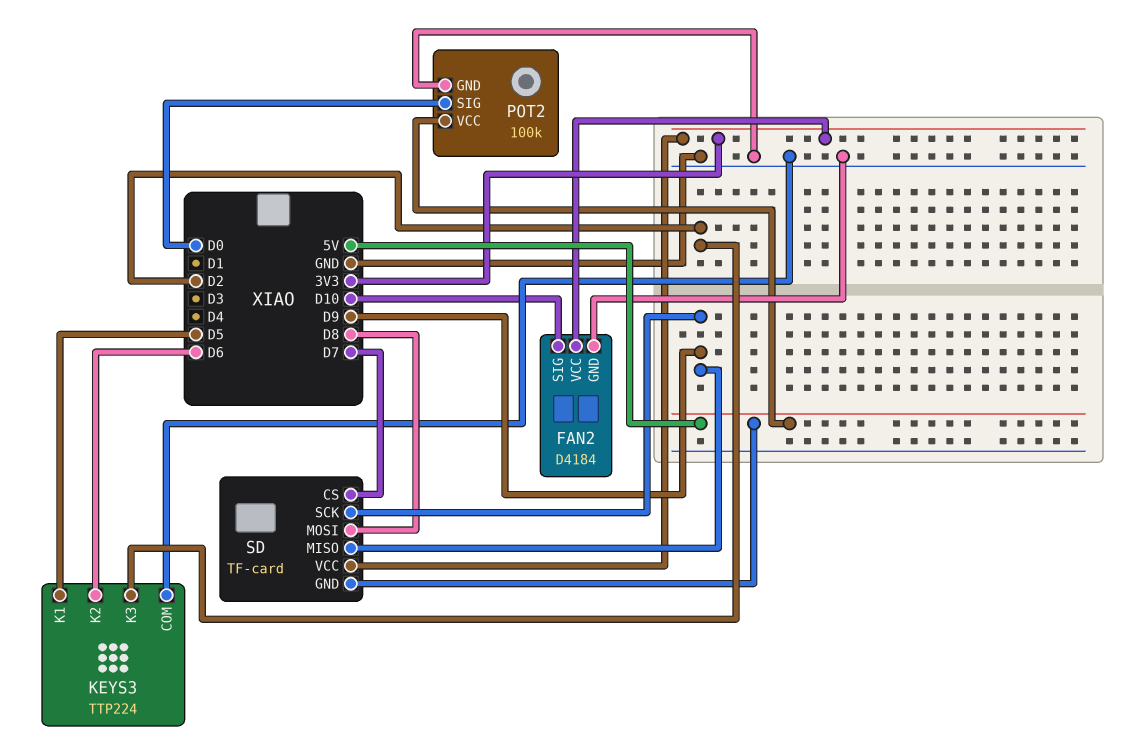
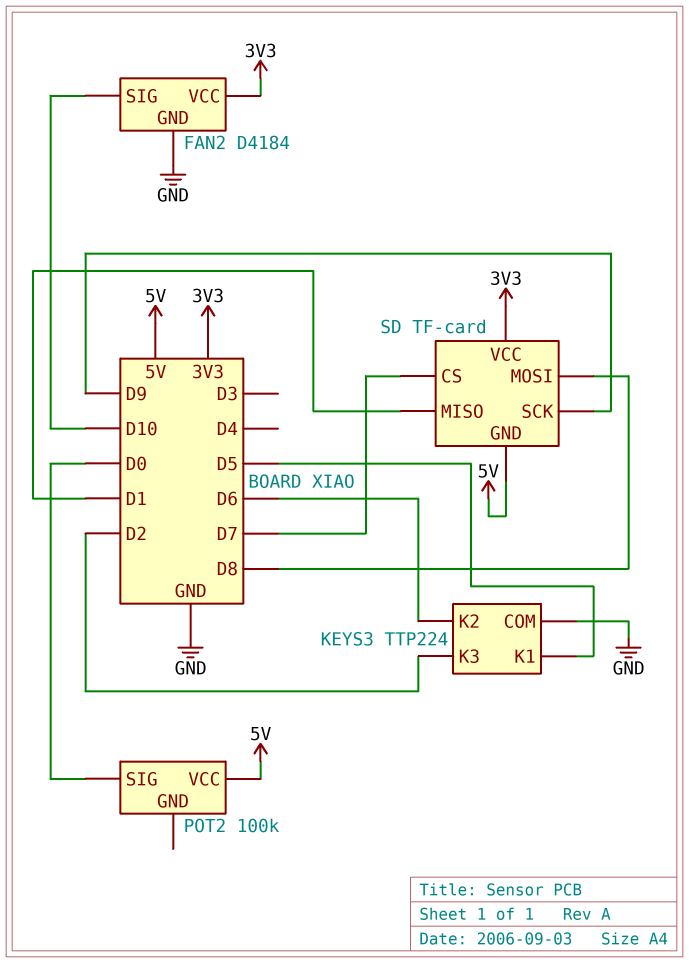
POT2 pin GND: GND -> none
SD pin MISO: D9 -> D1

